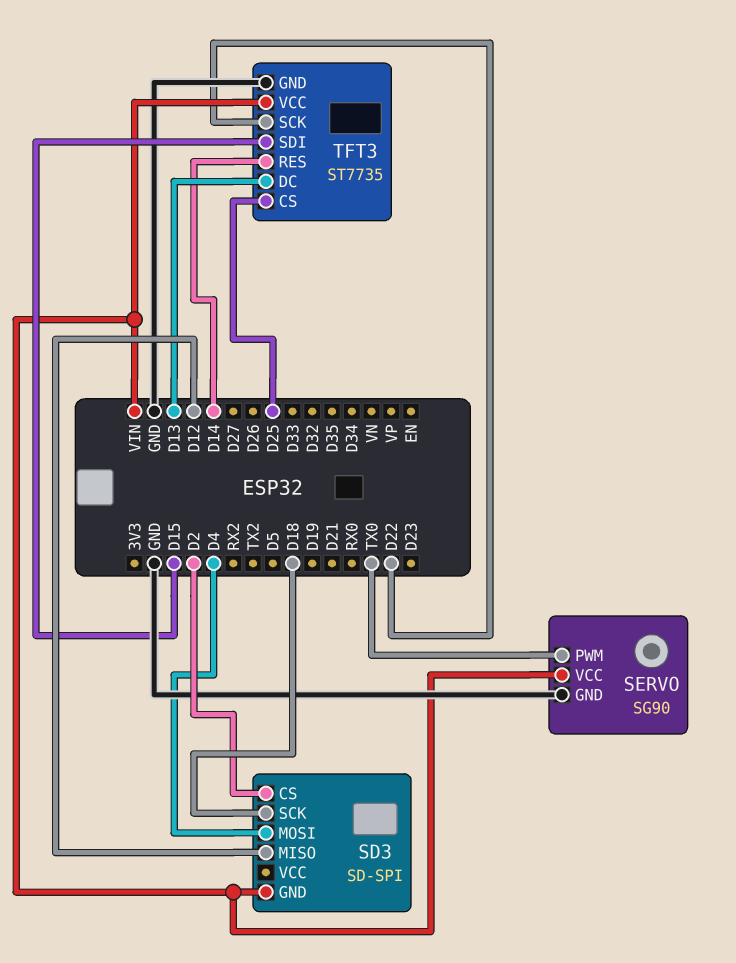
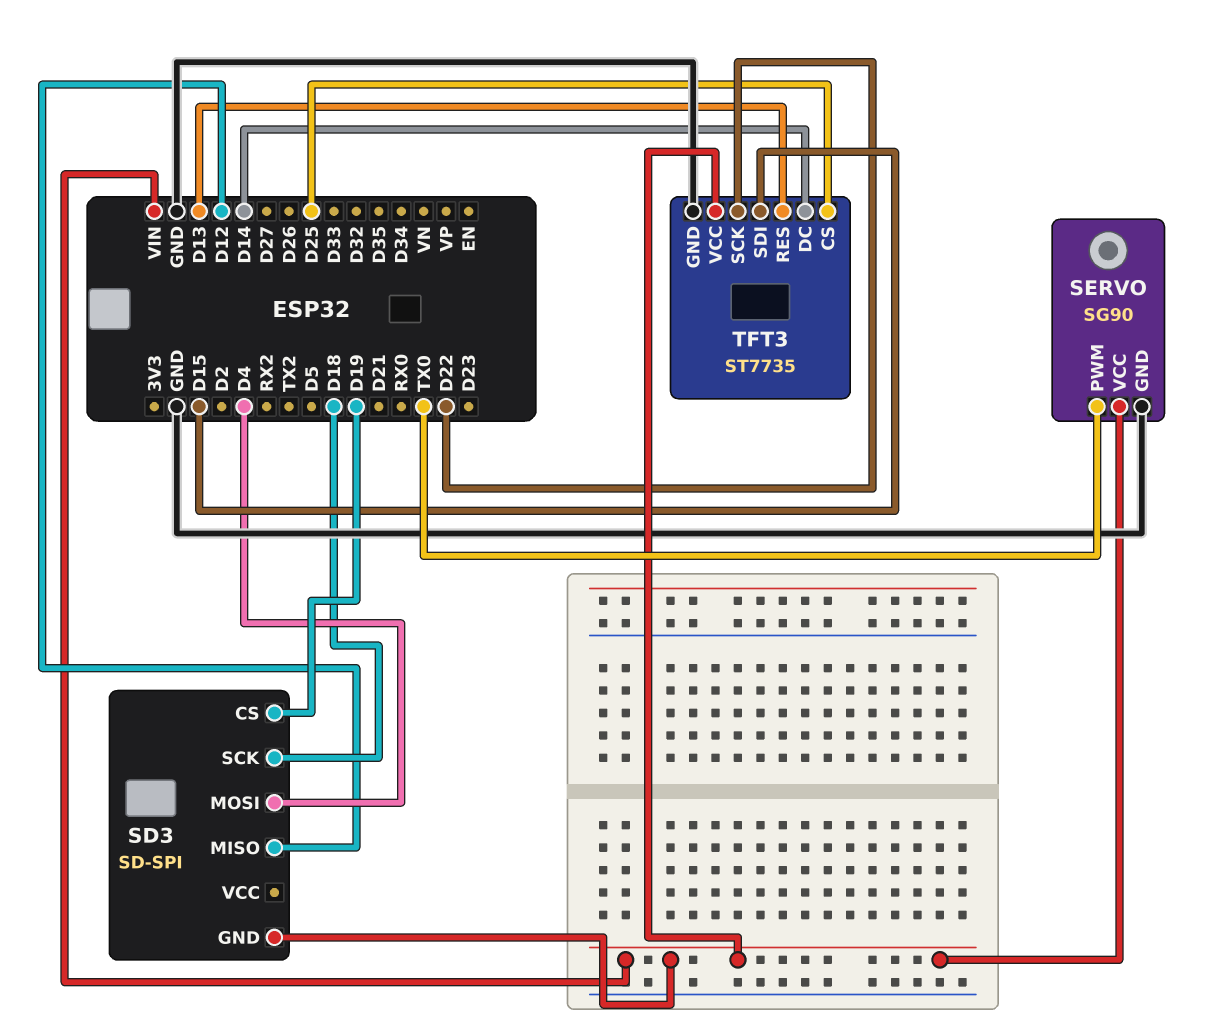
SD3 pin CS: D2 -> D19
TFT3 pin DC: D13 -> D14
TFT3 pin RES: D14 -> D13

